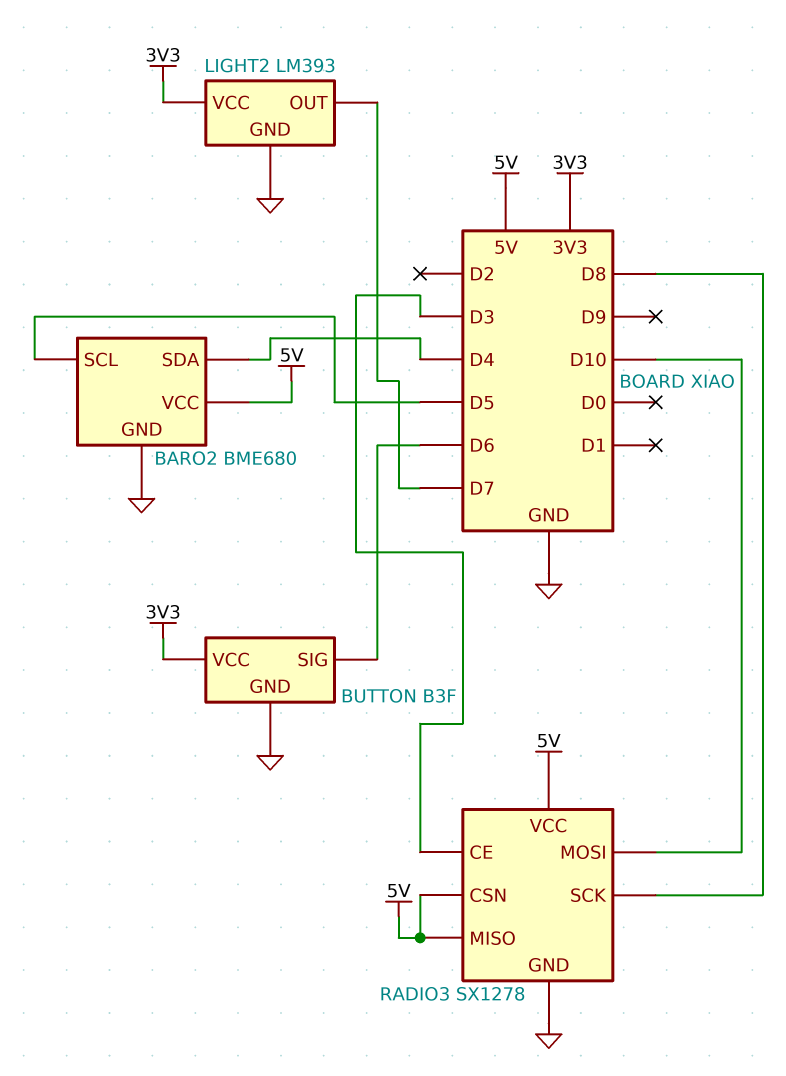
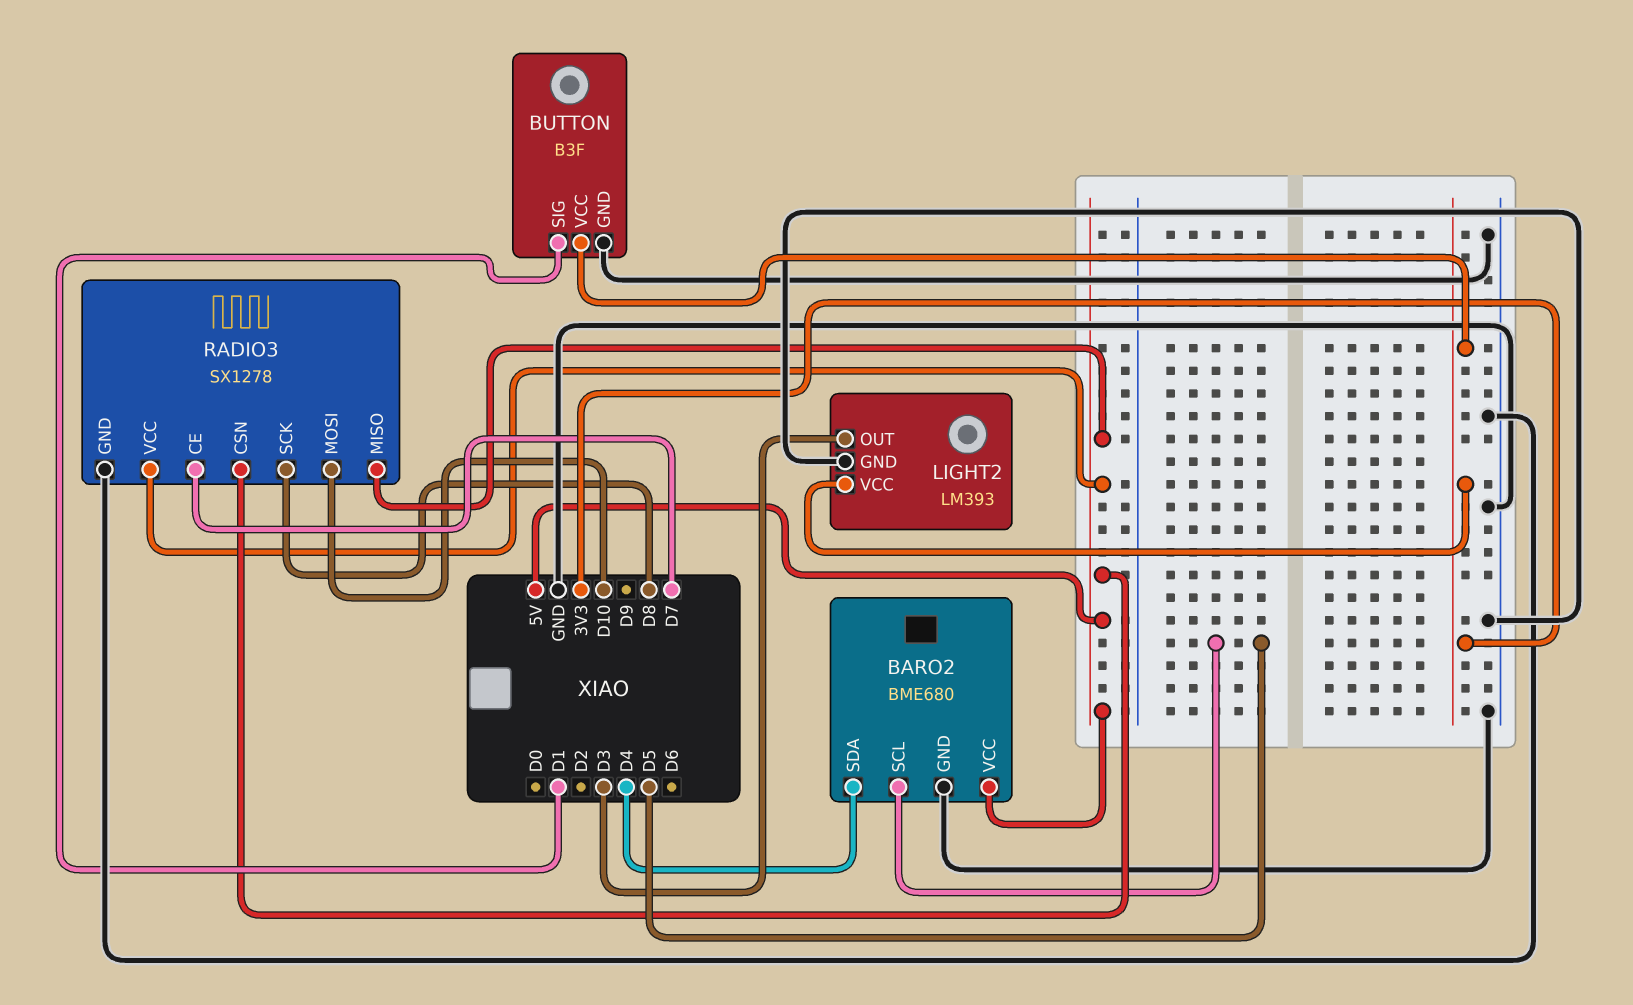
BUTTON pin SIG: D6 -> D1
LIGHT2 pin OUT: D7 -> D3
RADIO3 pin CE: D3 -> D7

